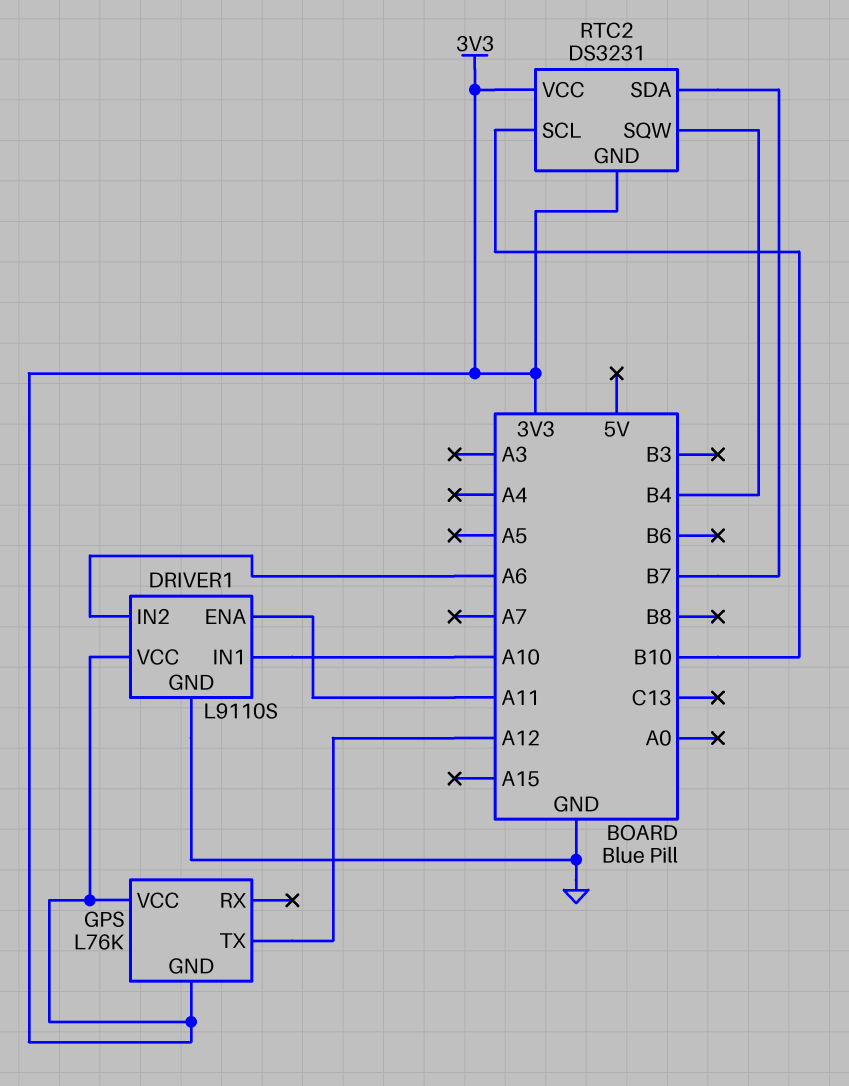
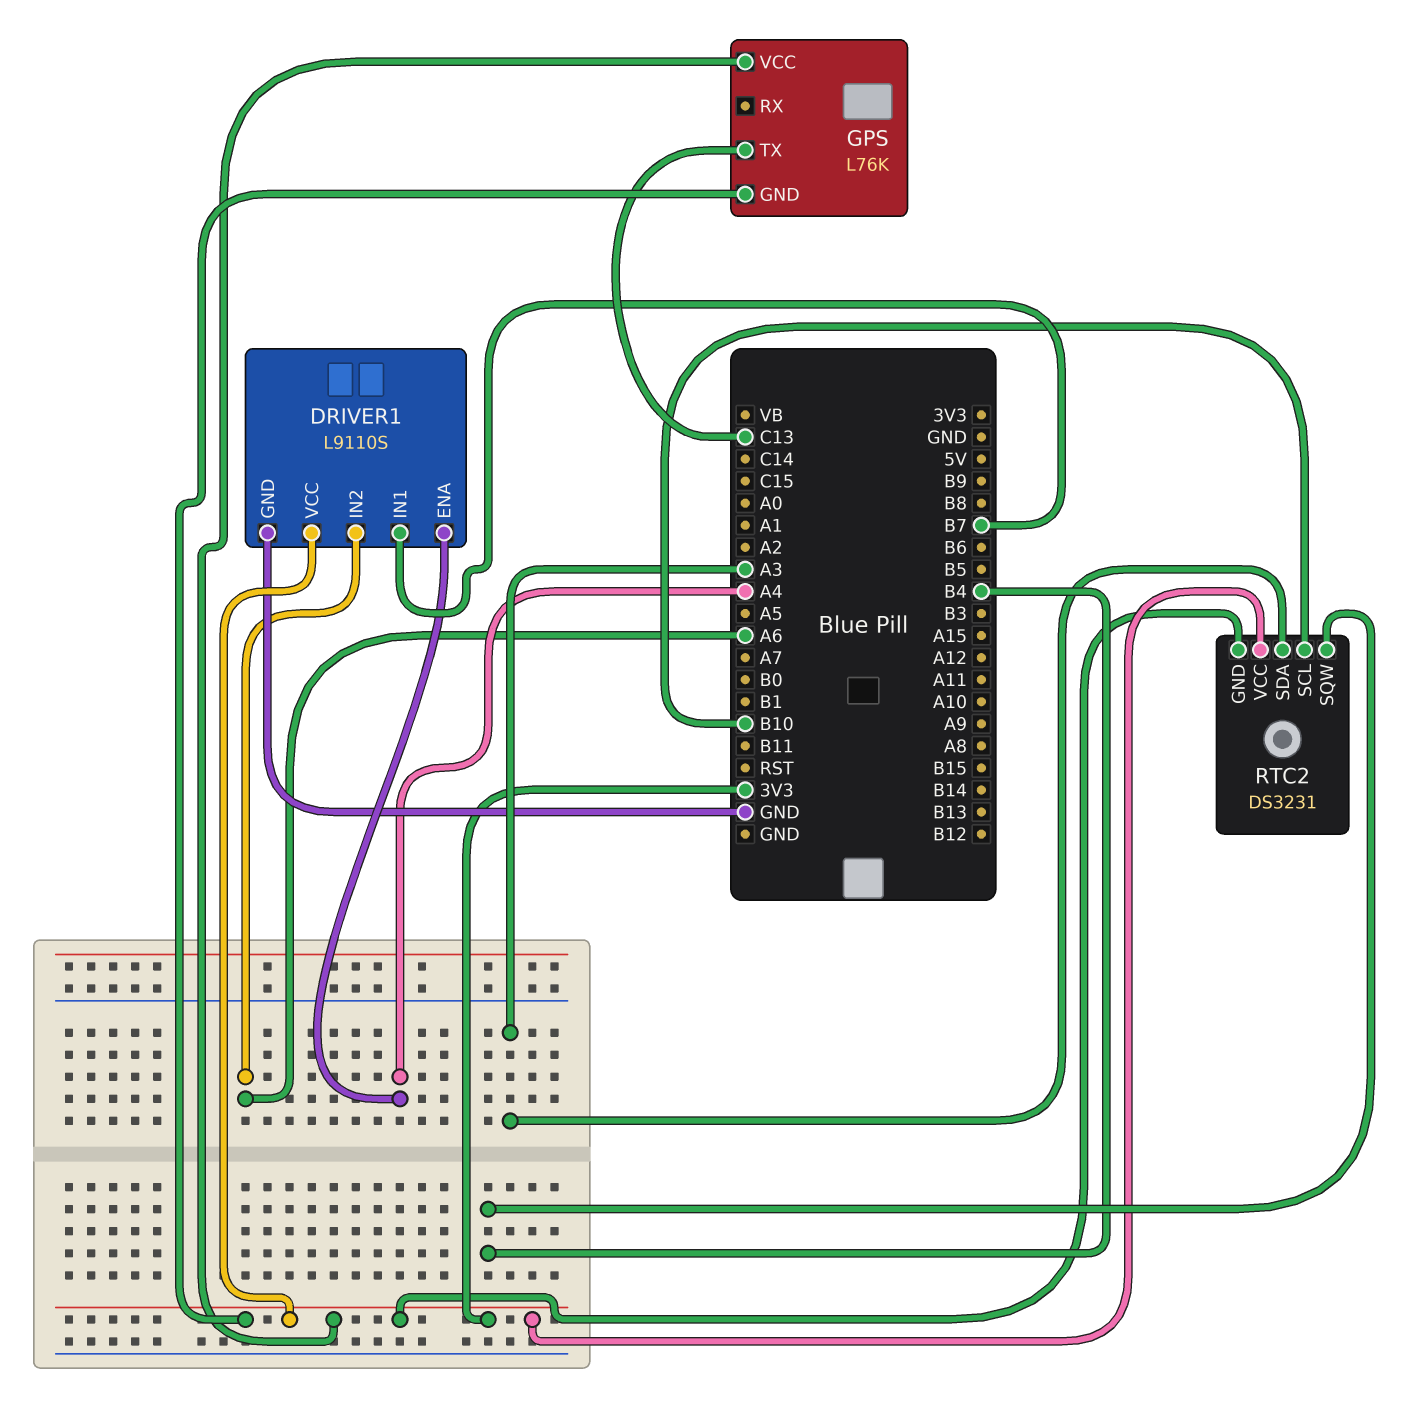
DRIVER1 pin ENA: A11 -> A4
DRIVER1 pin IN1: A10 -> B7
GPS pin TX: A12 -> C13
RTC2 pin SDA: B7 -> A3

